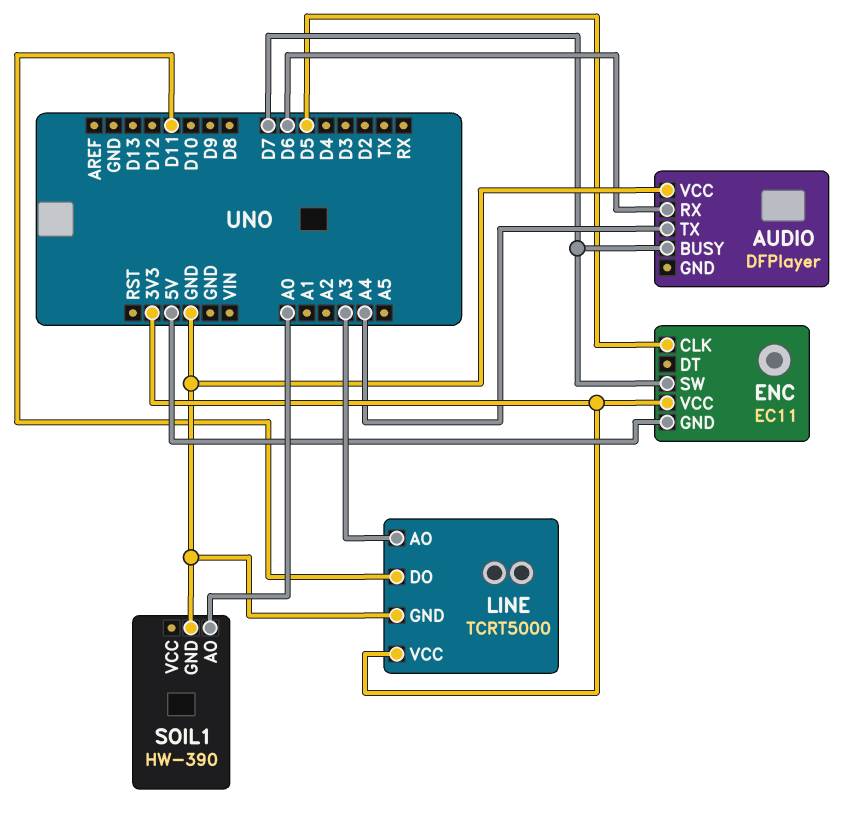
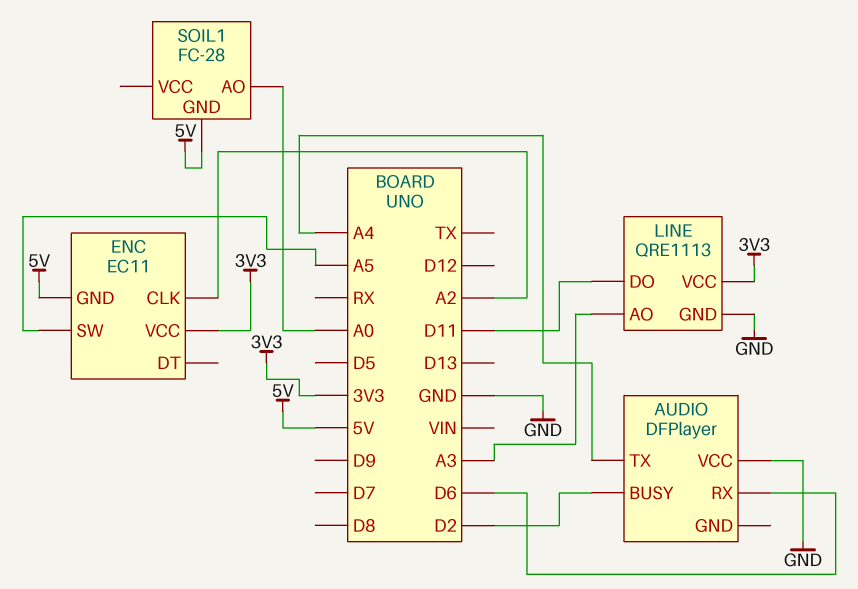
AUDIO pin BUSY: D7 -> D2
ENC pin CLK: D5 -> A2
ENC pin SW: D7 -> A5
LINE: TCRT5000 -> QRE1113
SOIL1: HW-390 -> FC-28
SOIL1 pin GND: GND -> 5V

